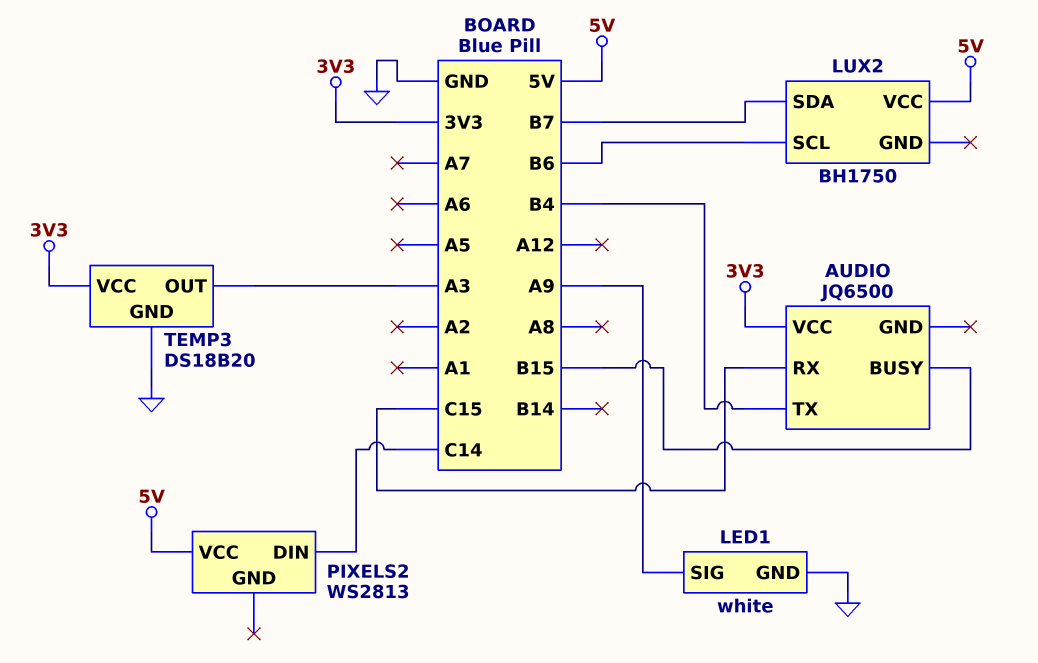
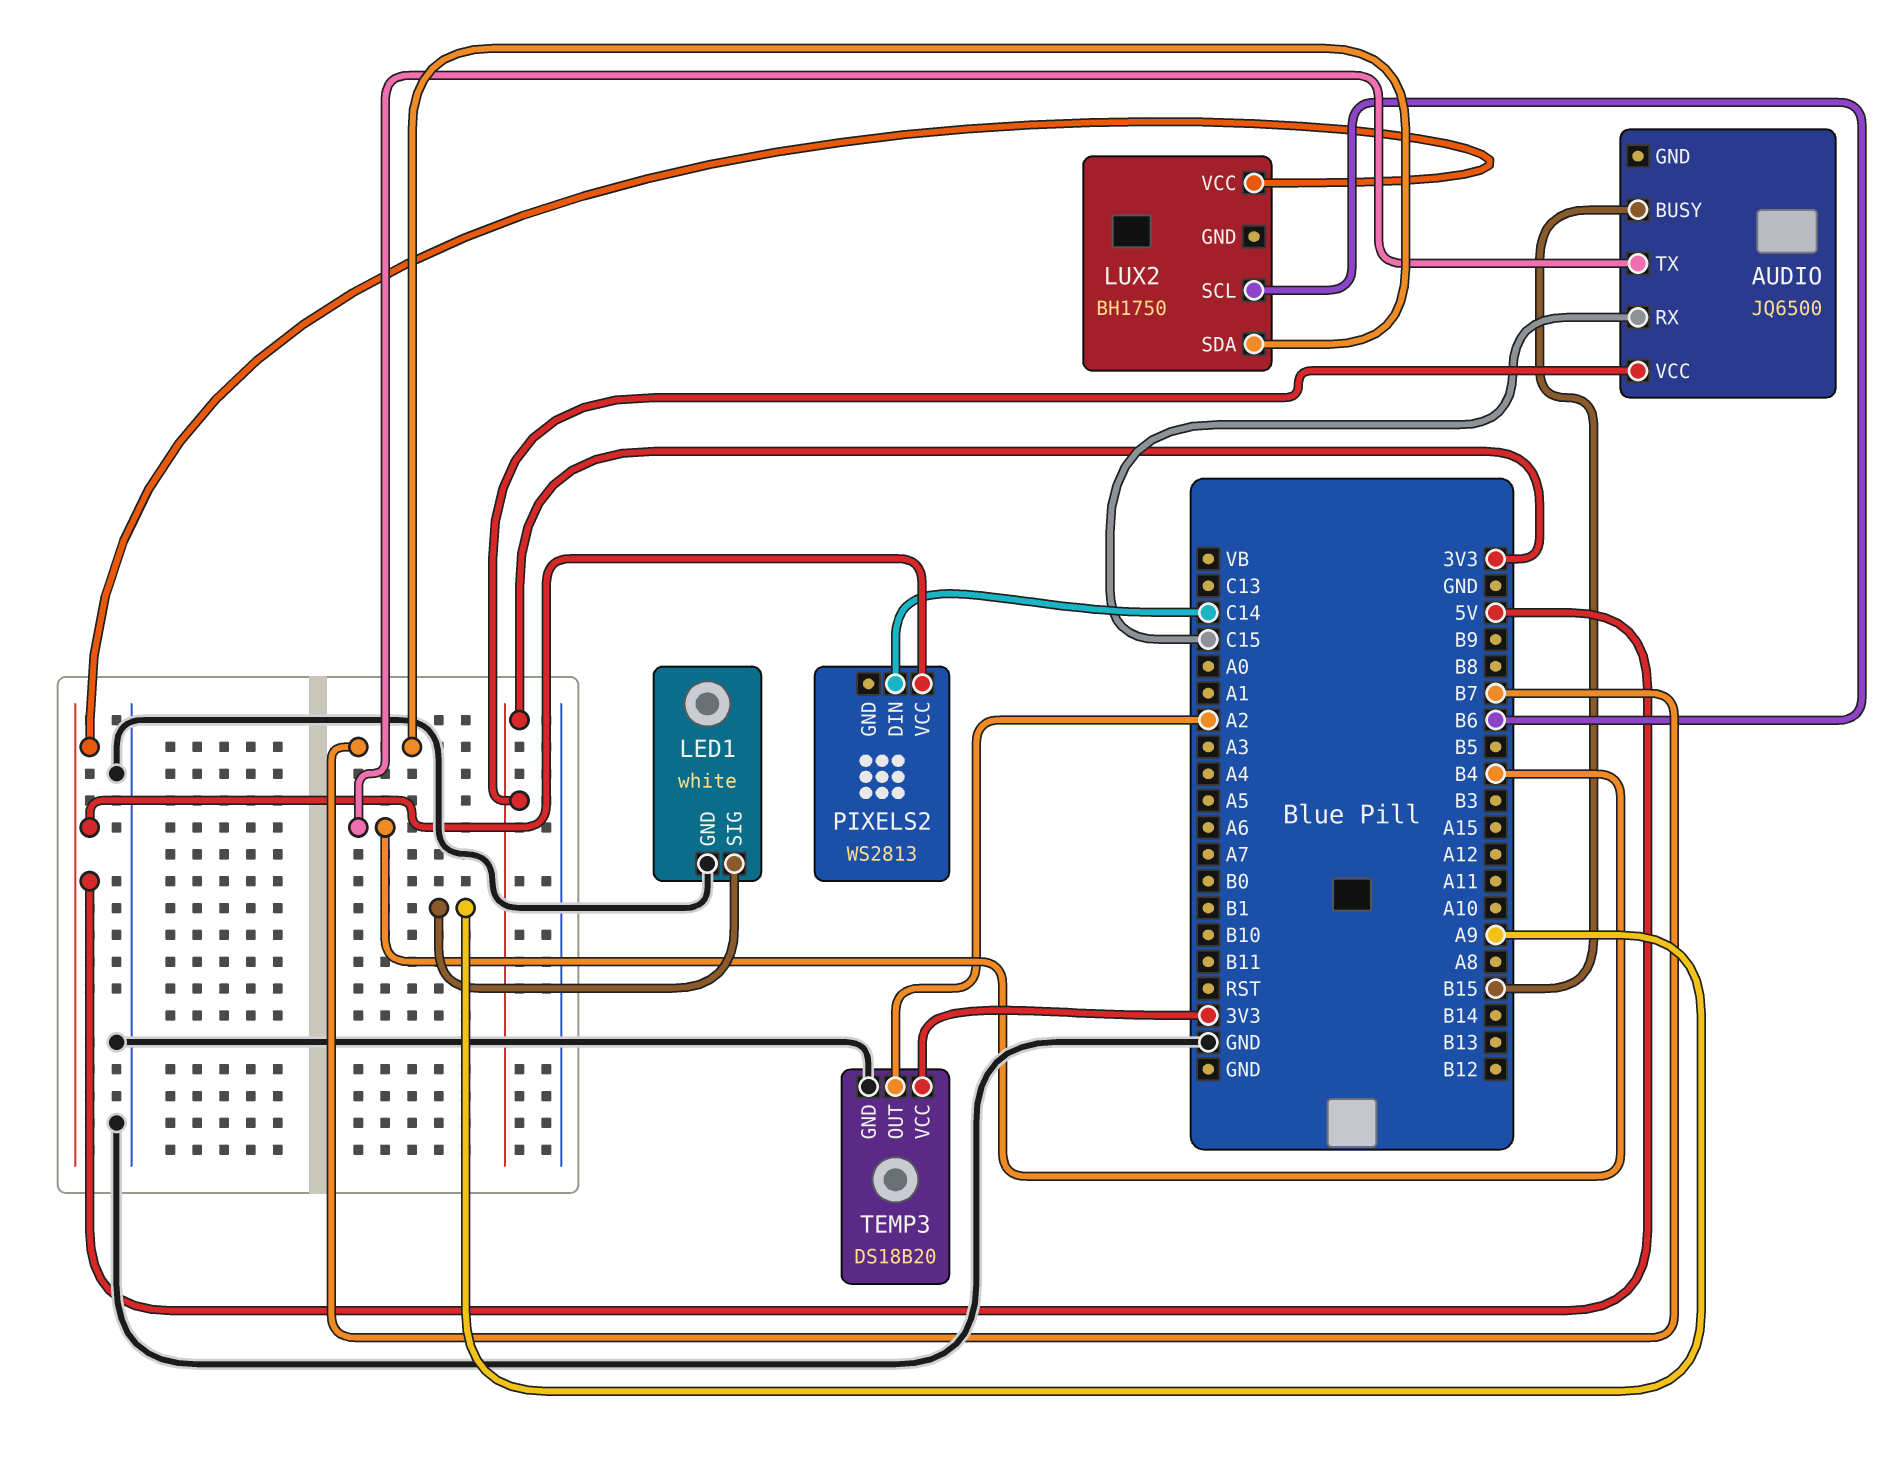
TEMP3 pin OUT: A3 -> A2

